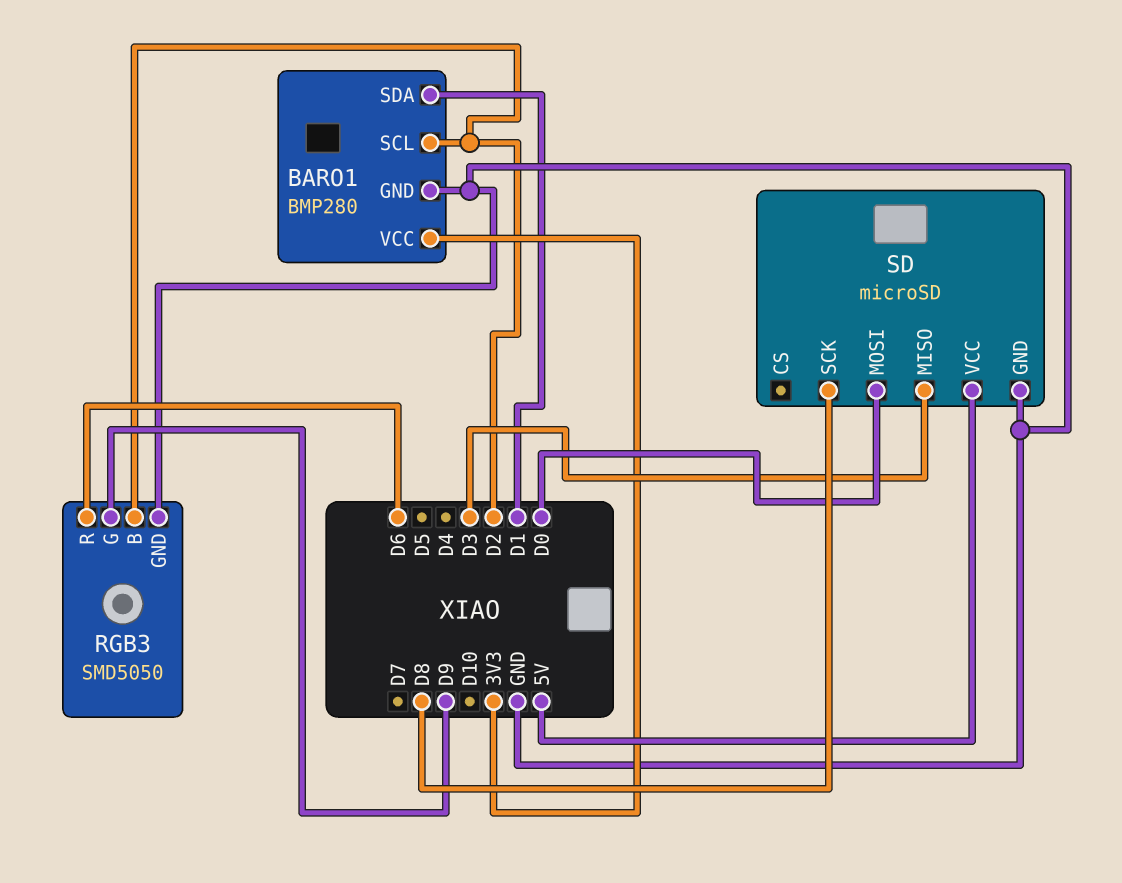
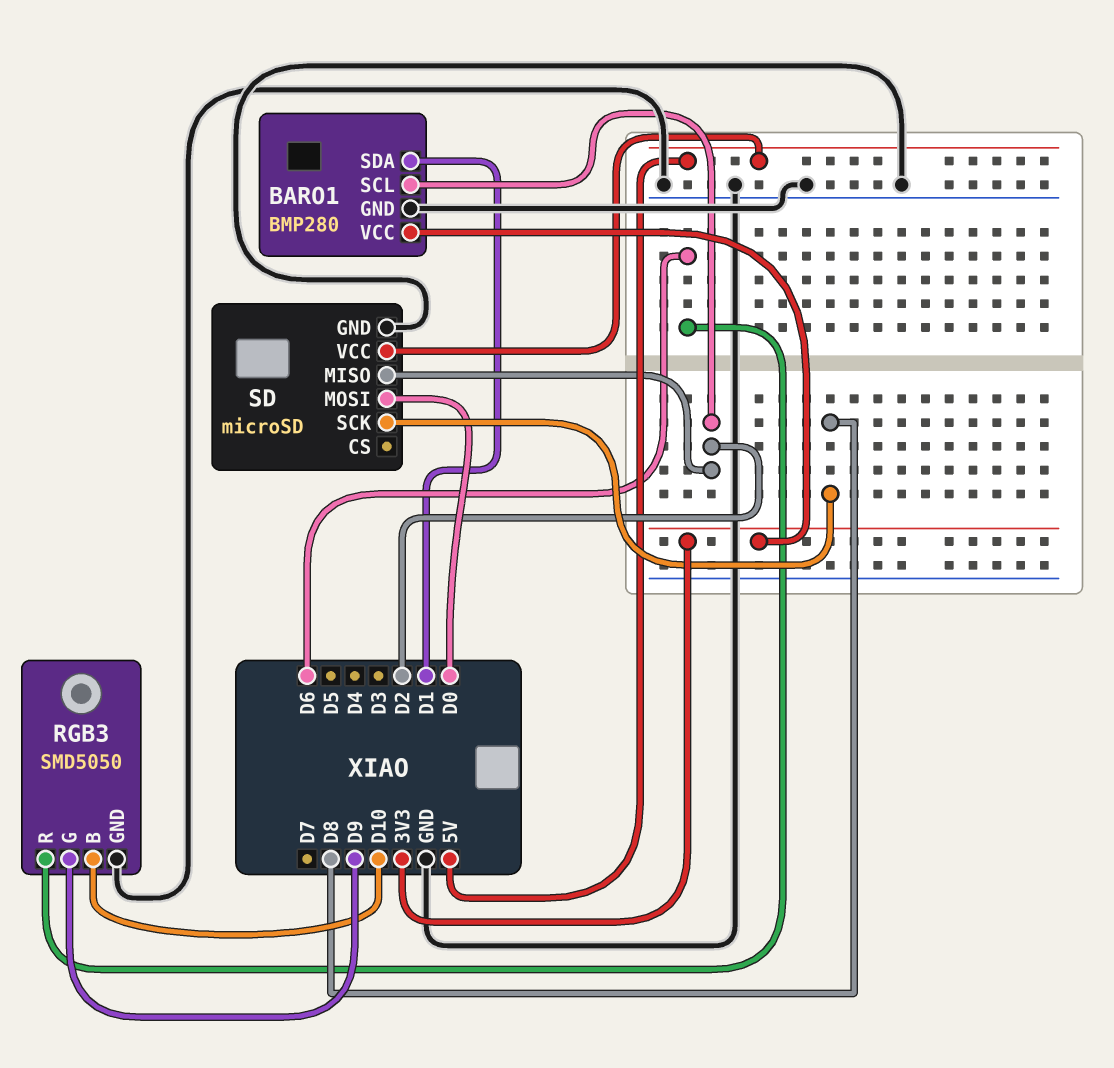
RGB3 pin B: D2 -> D10
SD pin MISO: D3 -> D2

